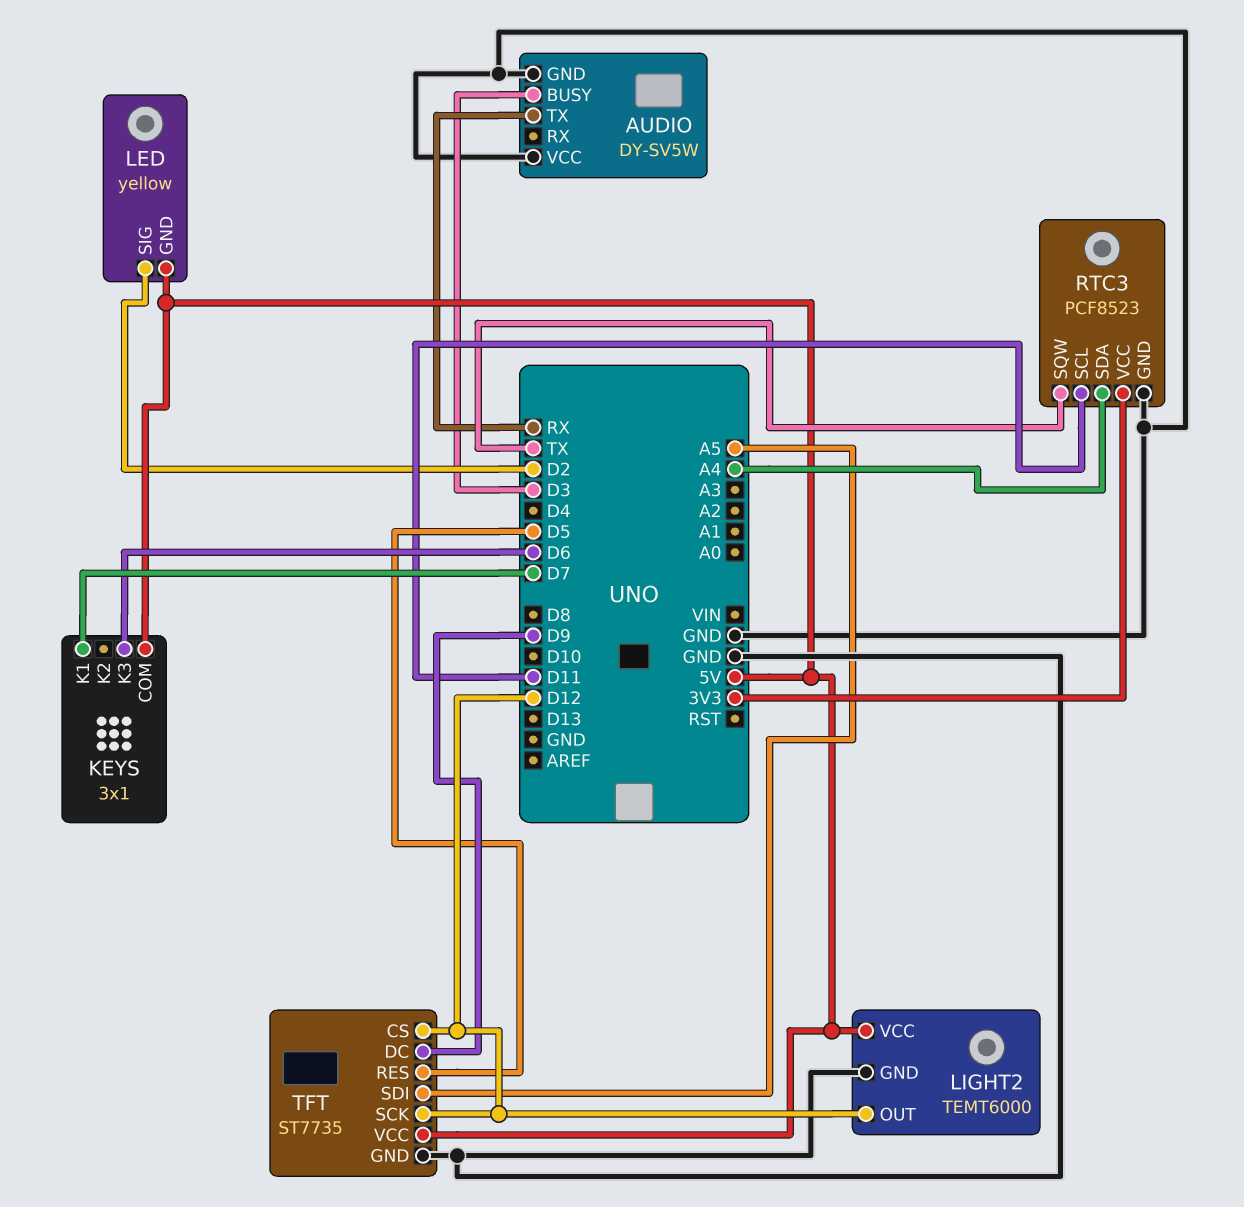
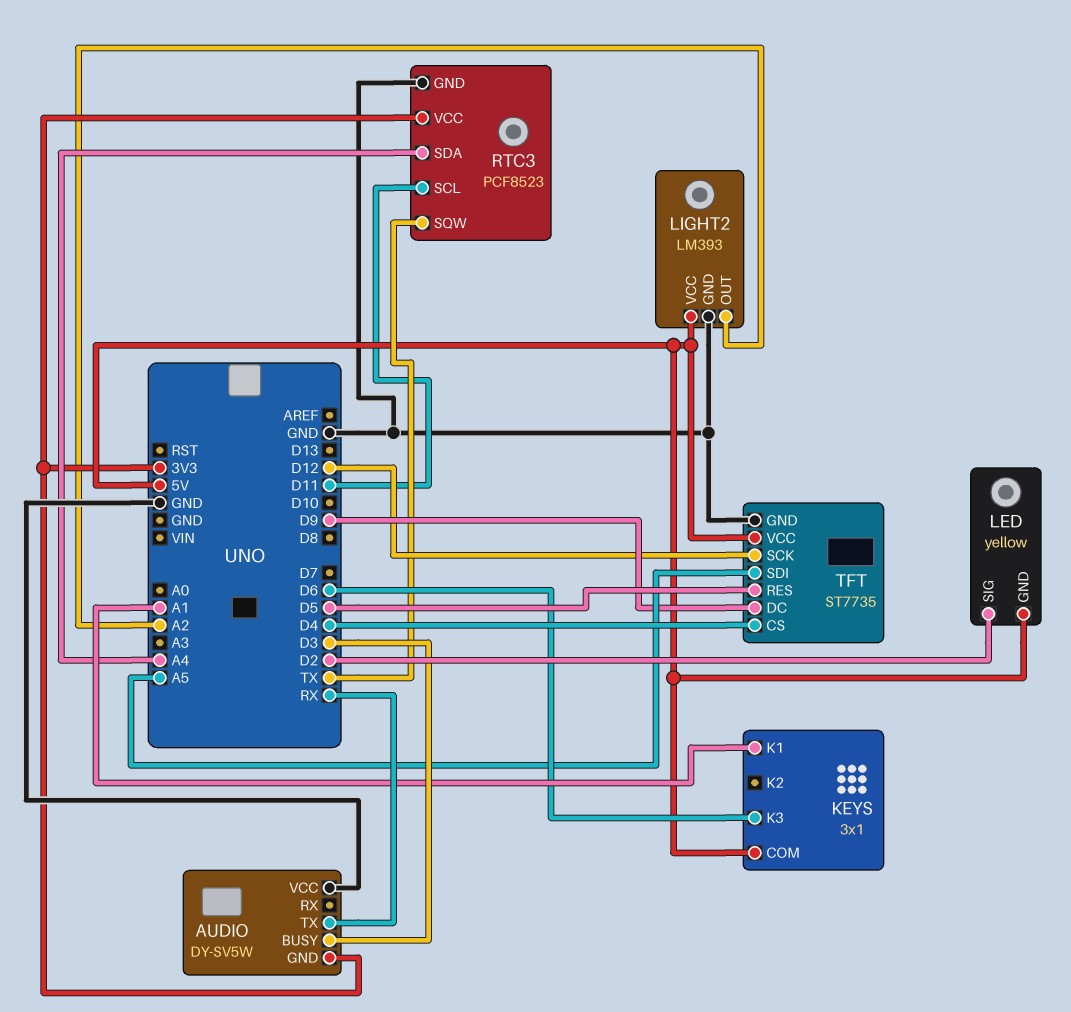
AUDIO pin GND: GND -> 3V3
KEYS pin K1: D7 -> A1
LIGHT2: TEMT6000 -> LM393
LIGHT2 pin OUT: D12 -> A2
TFT pin CS: D12 -> D4

